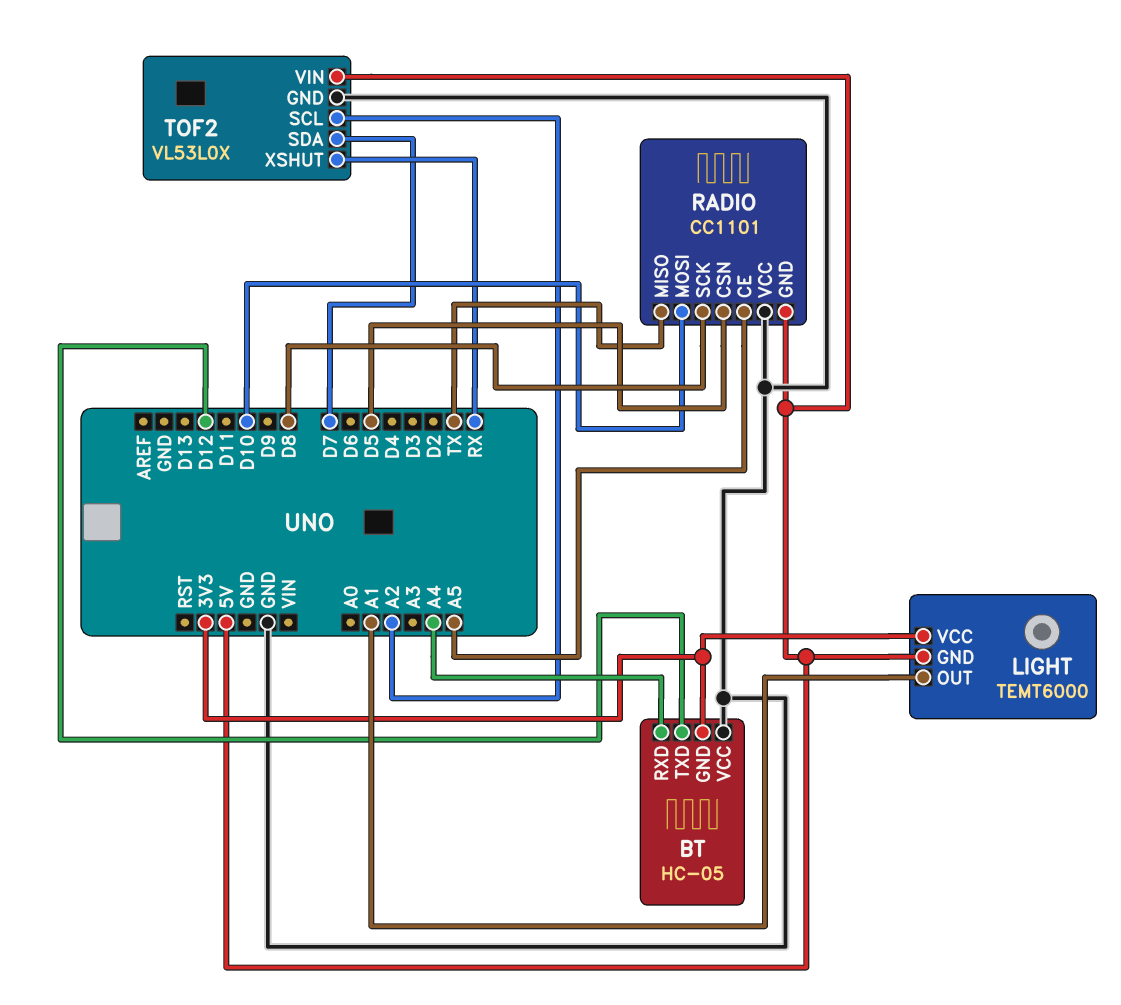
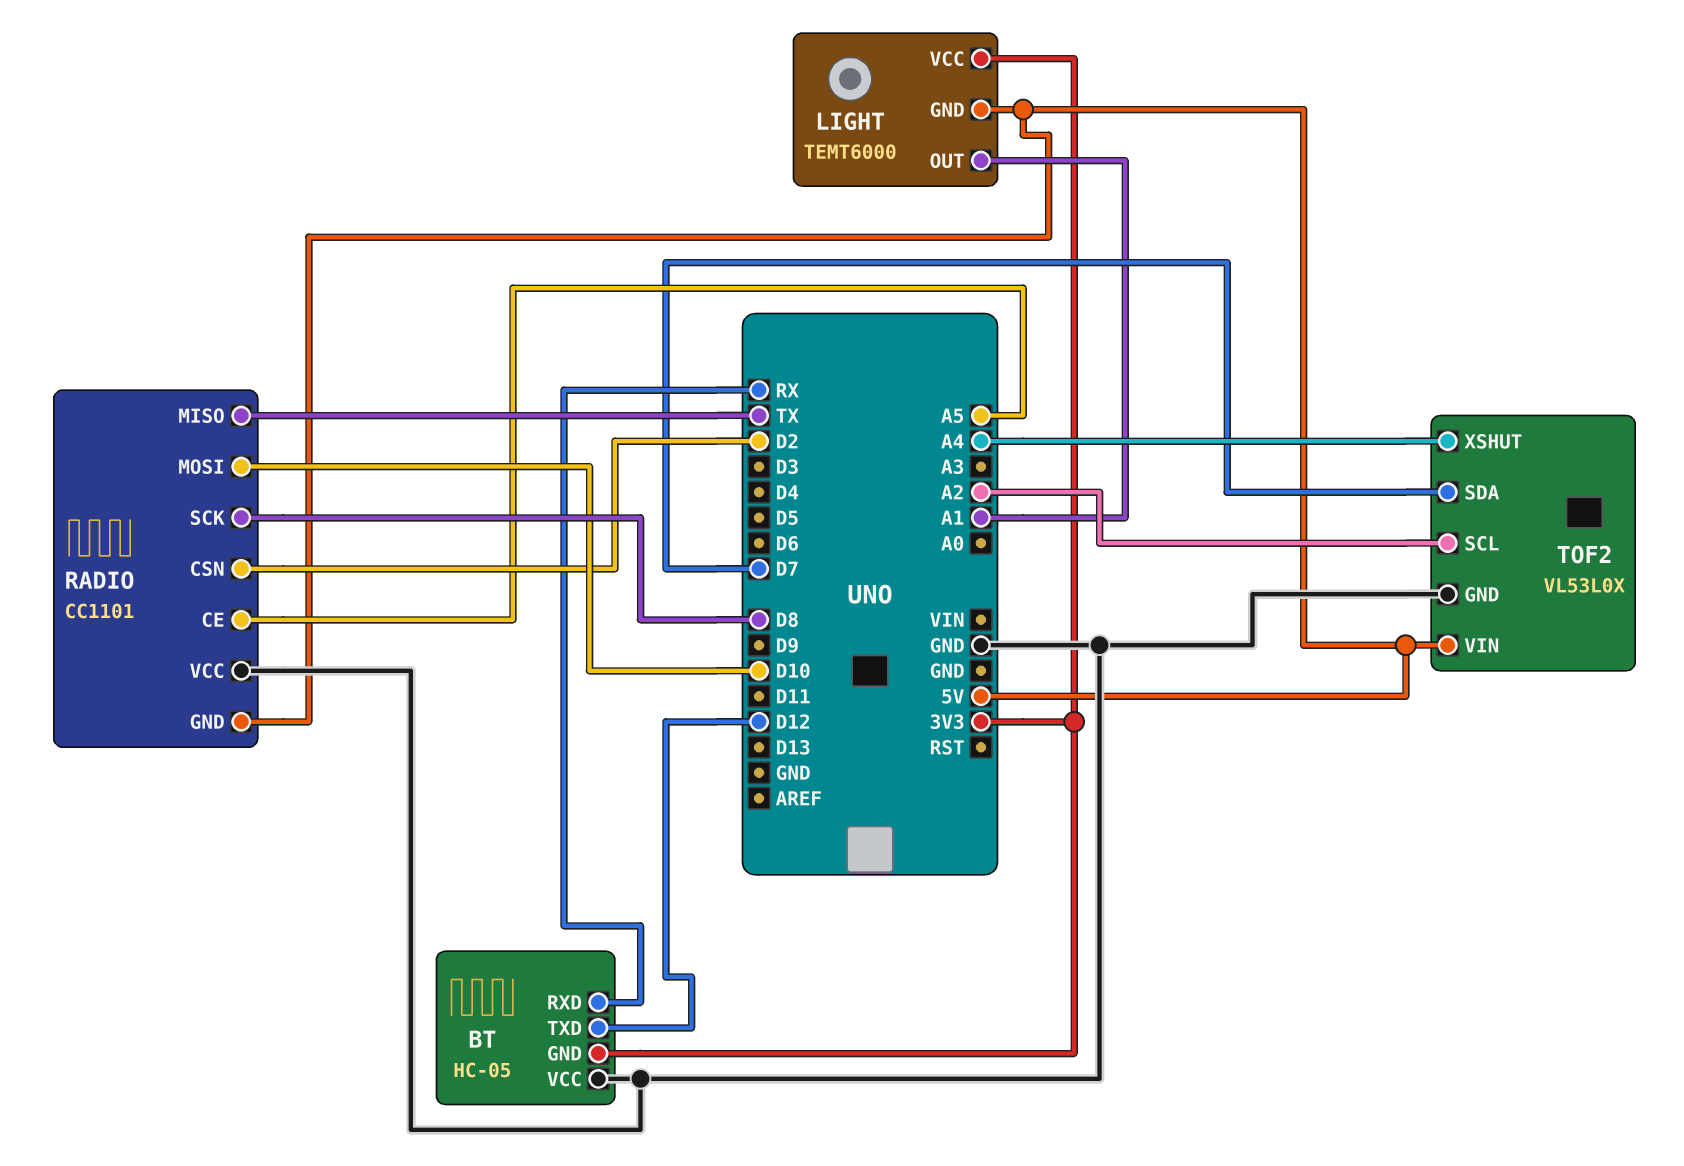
BT pin RXD: A4 -> RX
RADIO pin CSN: D5 -> D2
TOF2 pin XSHUT: RX -> A4

